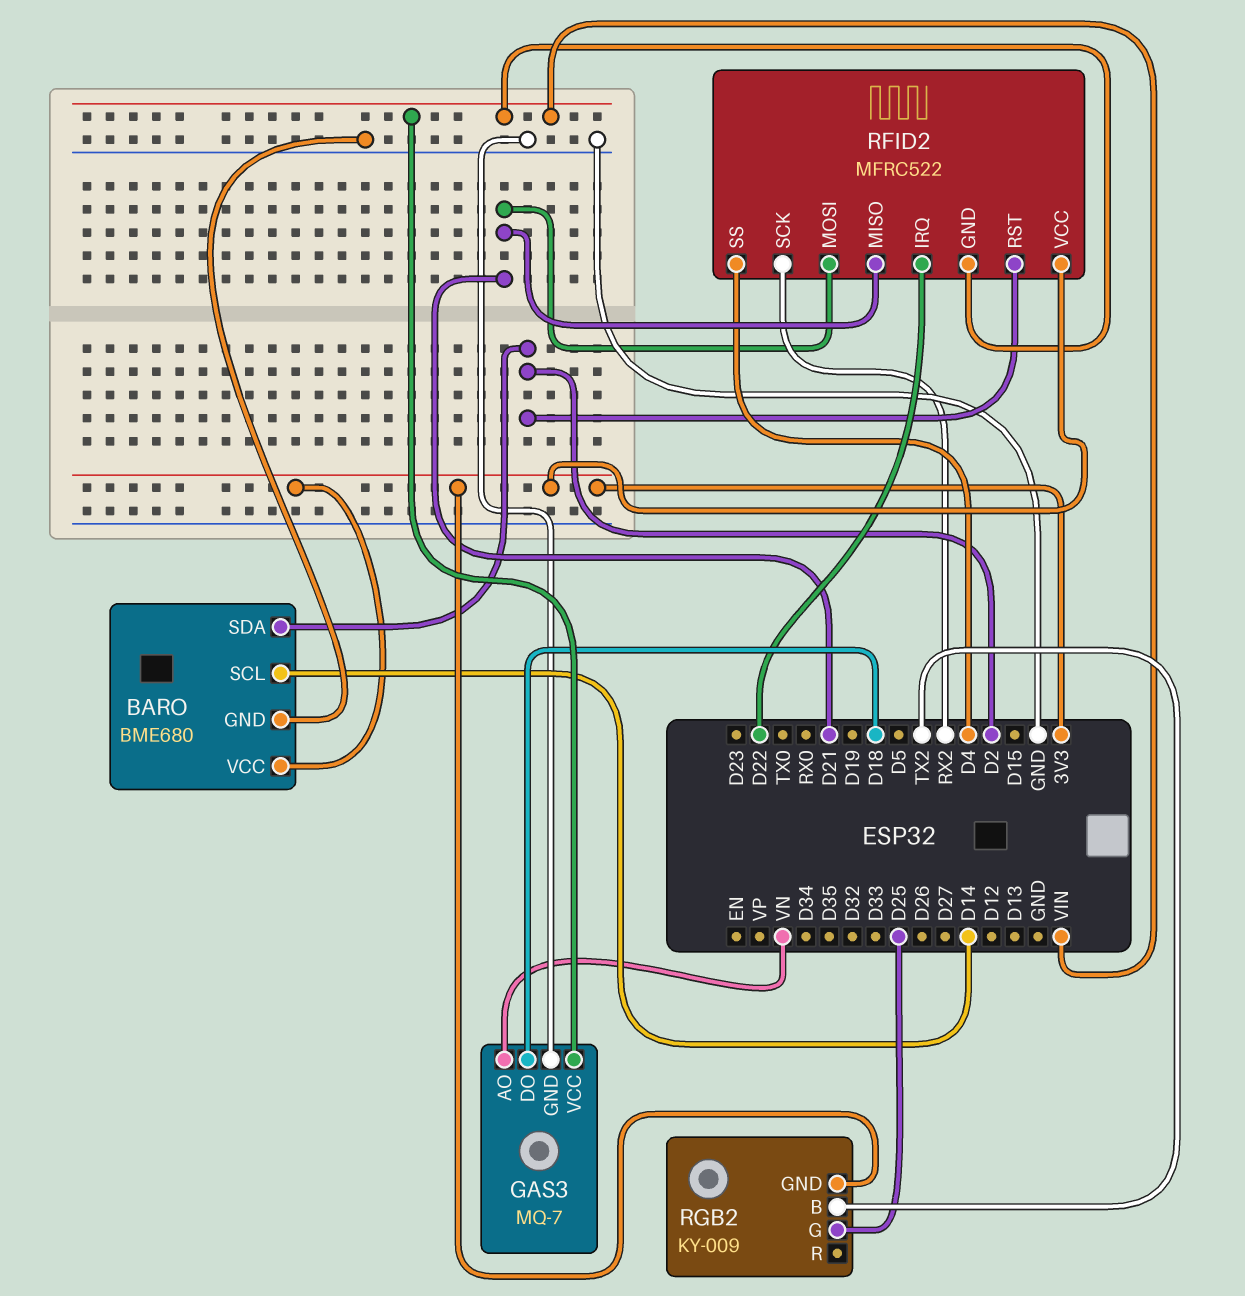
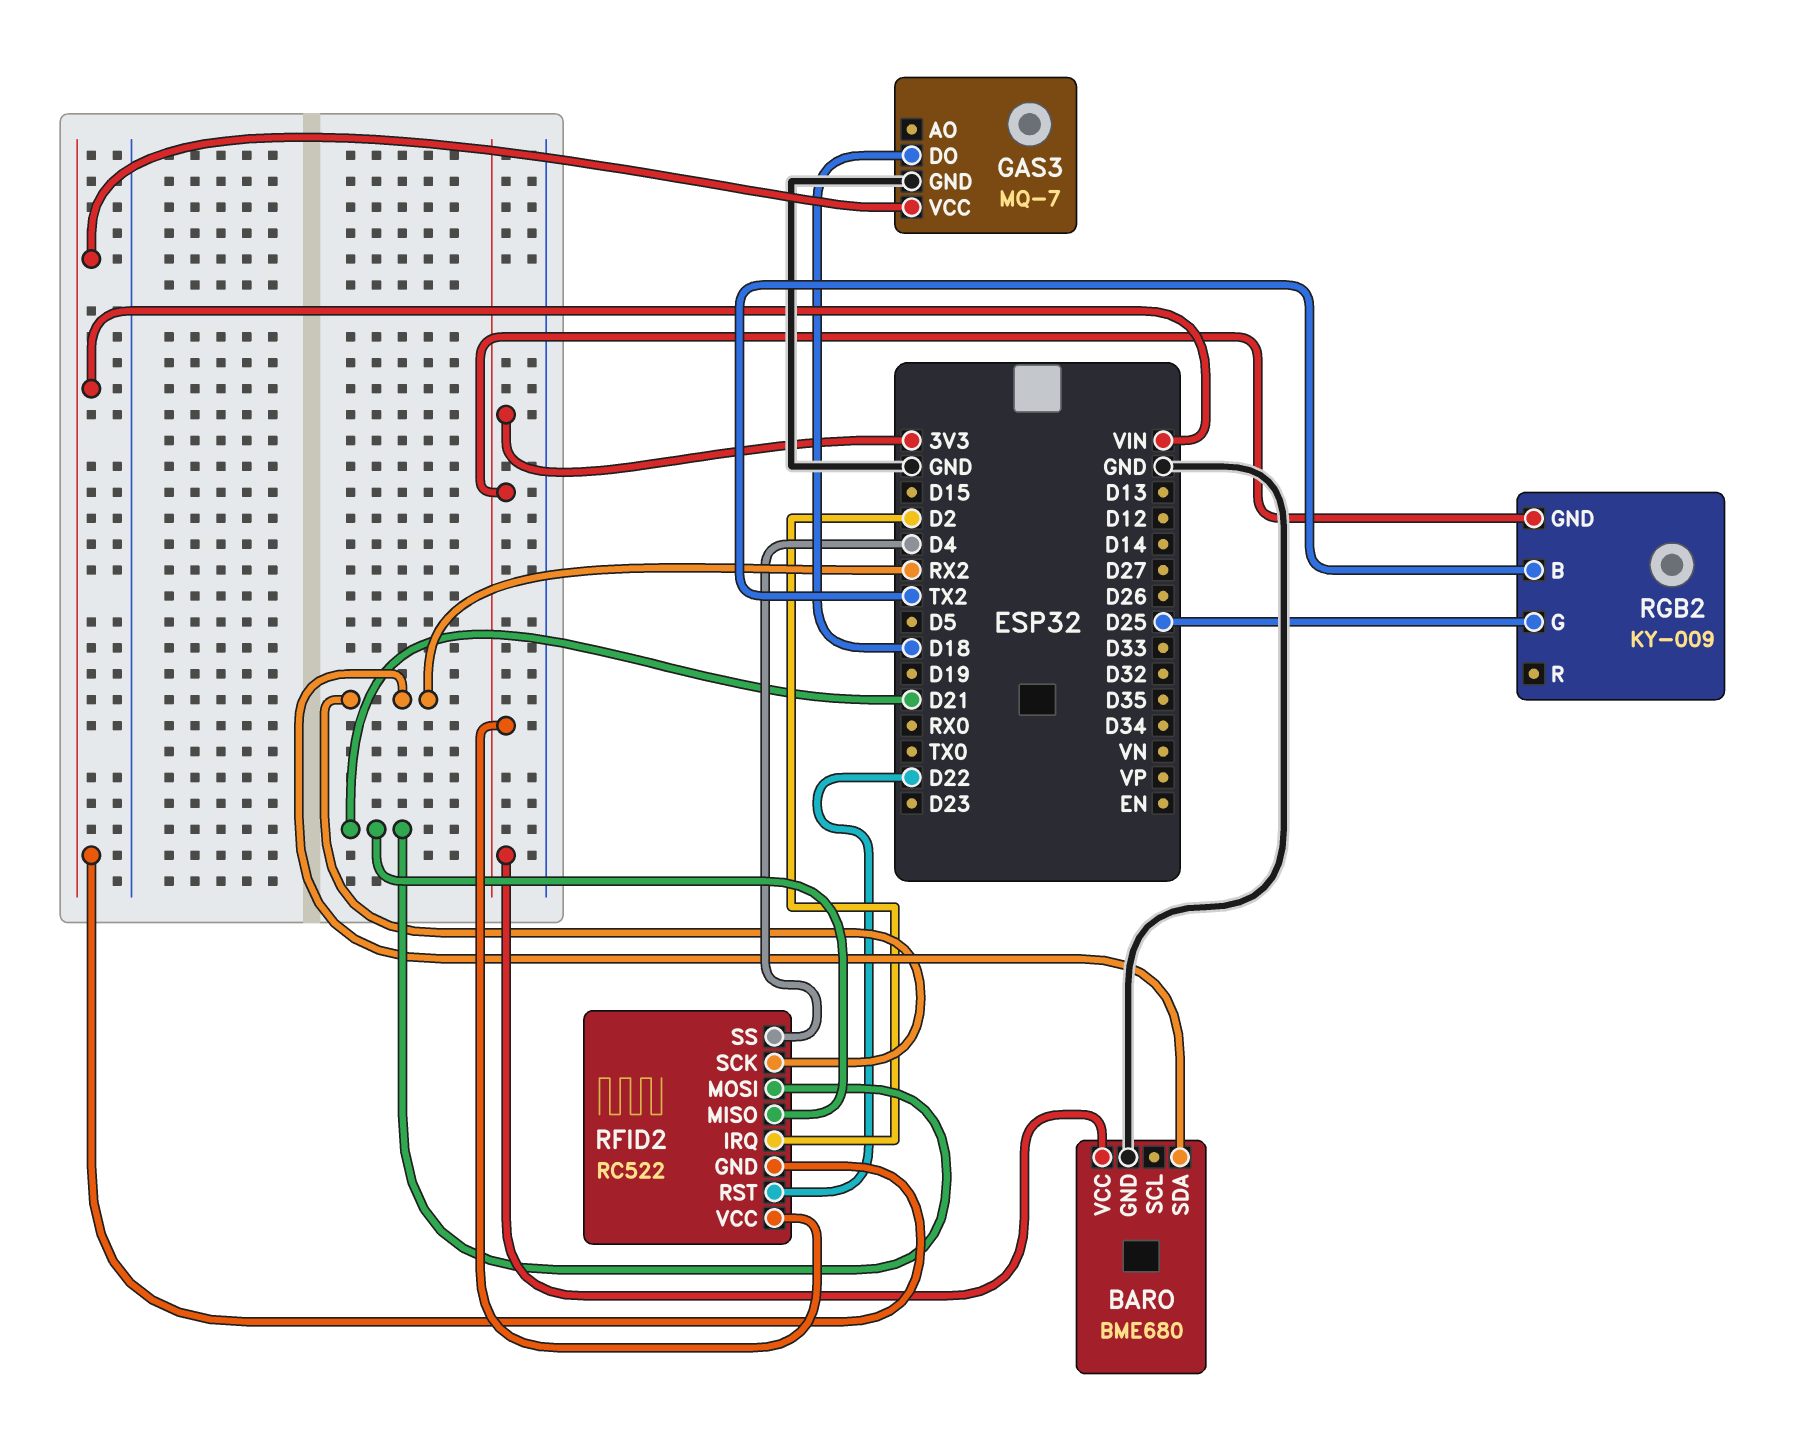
BARO pin SCL: D14 -> none
BARO pin SDA: D2 -> RX2
GAS3 pin AO: VN -> none
RFID2: MFRC522 -> RC522
RFID2 pin IRQ: D22 -> D2
RFID2 pin RST: D2 -> D22

